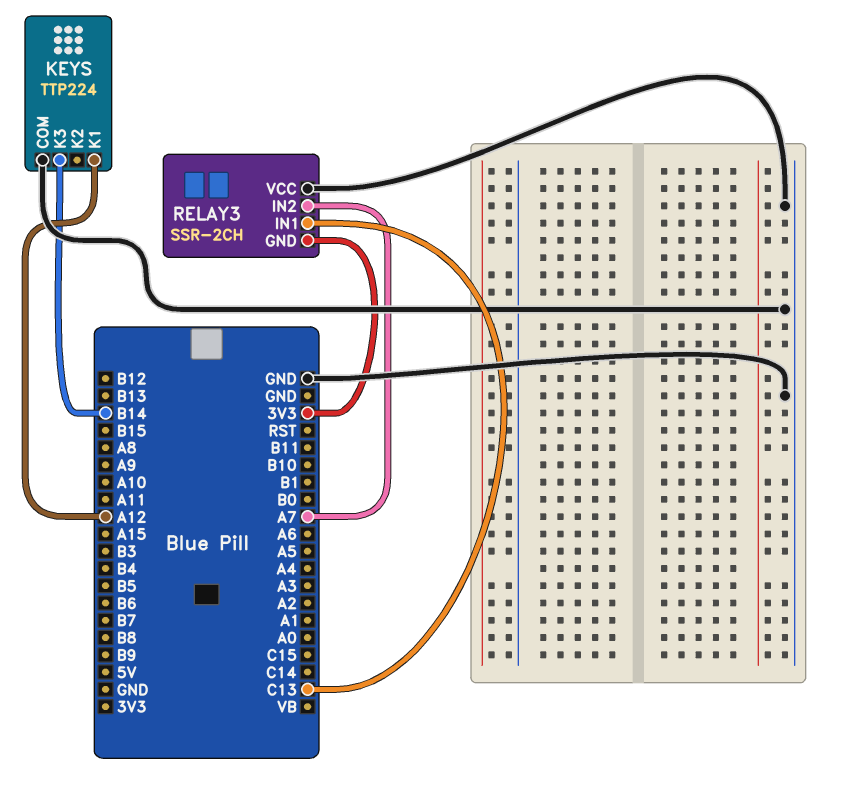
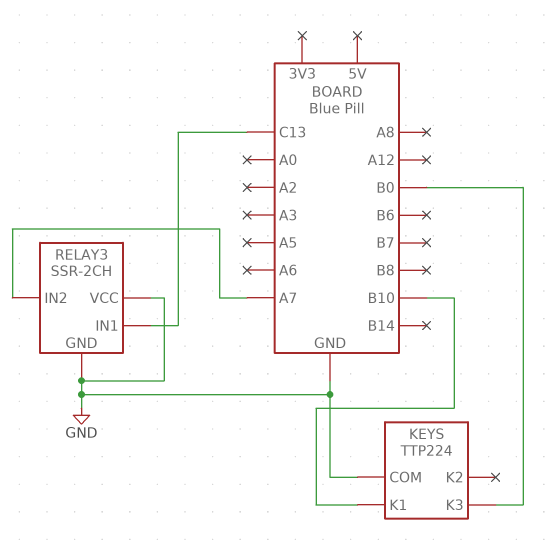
KEYS pin K1: A12 -> B10
KEYS pin K3: B14 -> B0
RELAY3 pin GND: 3V3 -> GND

